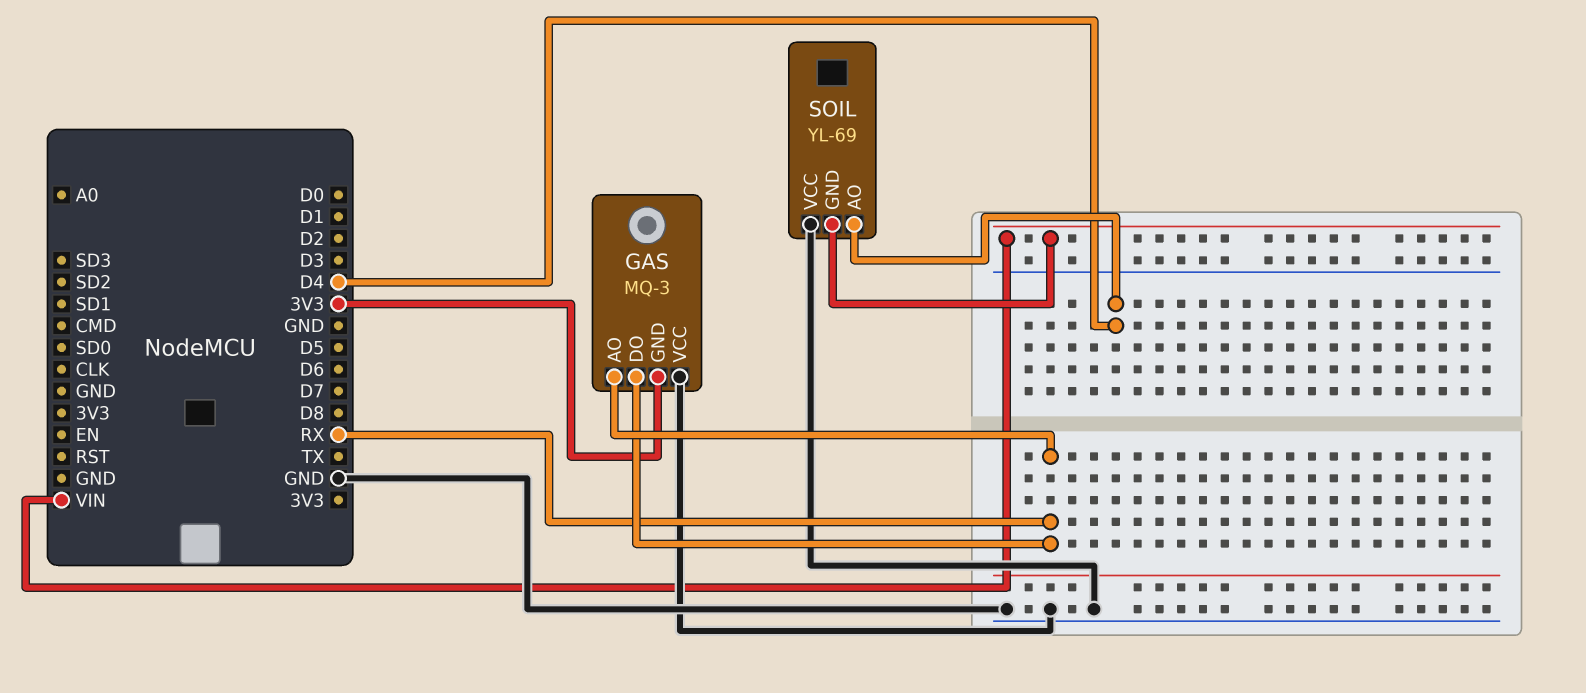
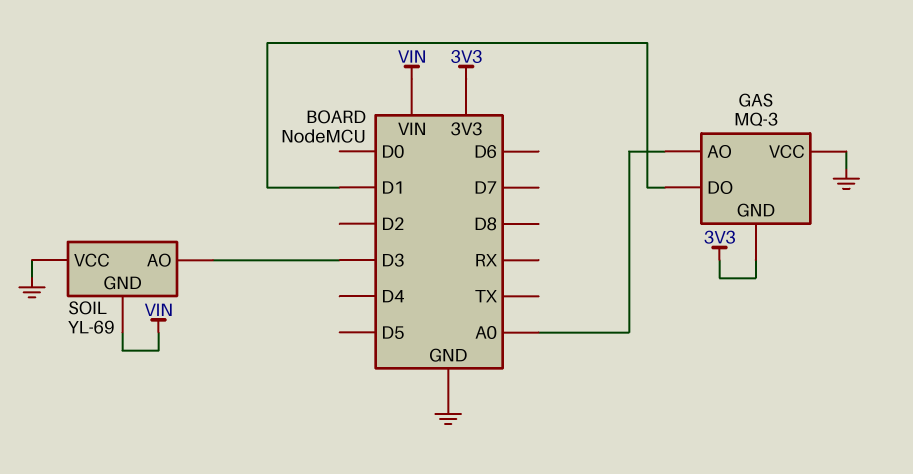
GAS pin AO: RX -> A0
GAS pin DO: RX -> D1
SOIL pin AO: D4 -> D3

